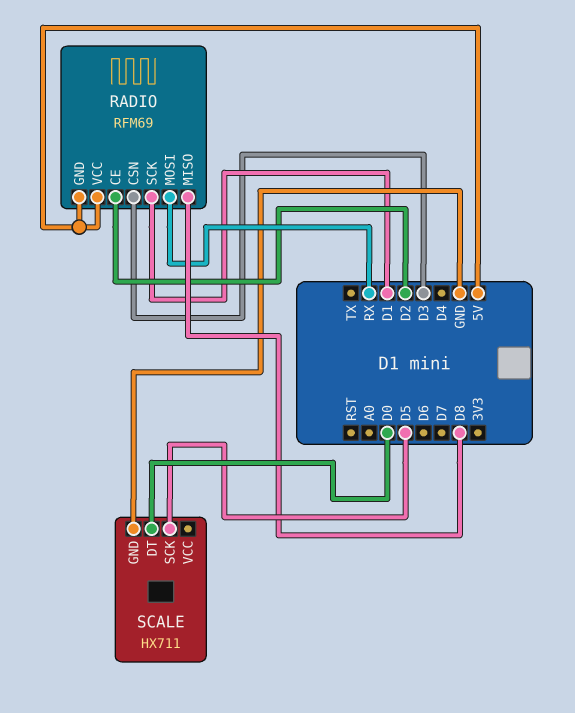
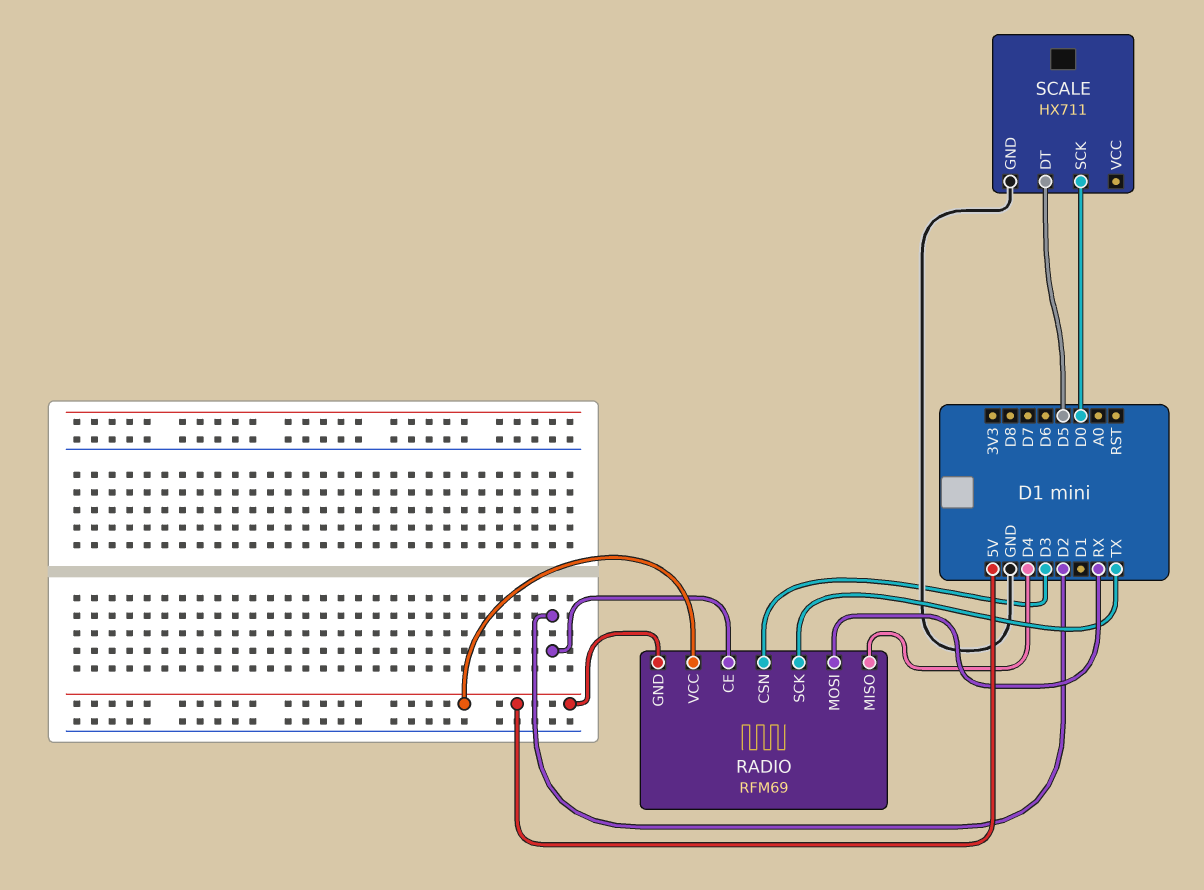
RADIO pin MISO: D8 -> D4
RADIO pin SCK: D1 -> TX
SCALE pin DT: D0 -> D5
SCALE pin SCK: D5 -> D0

